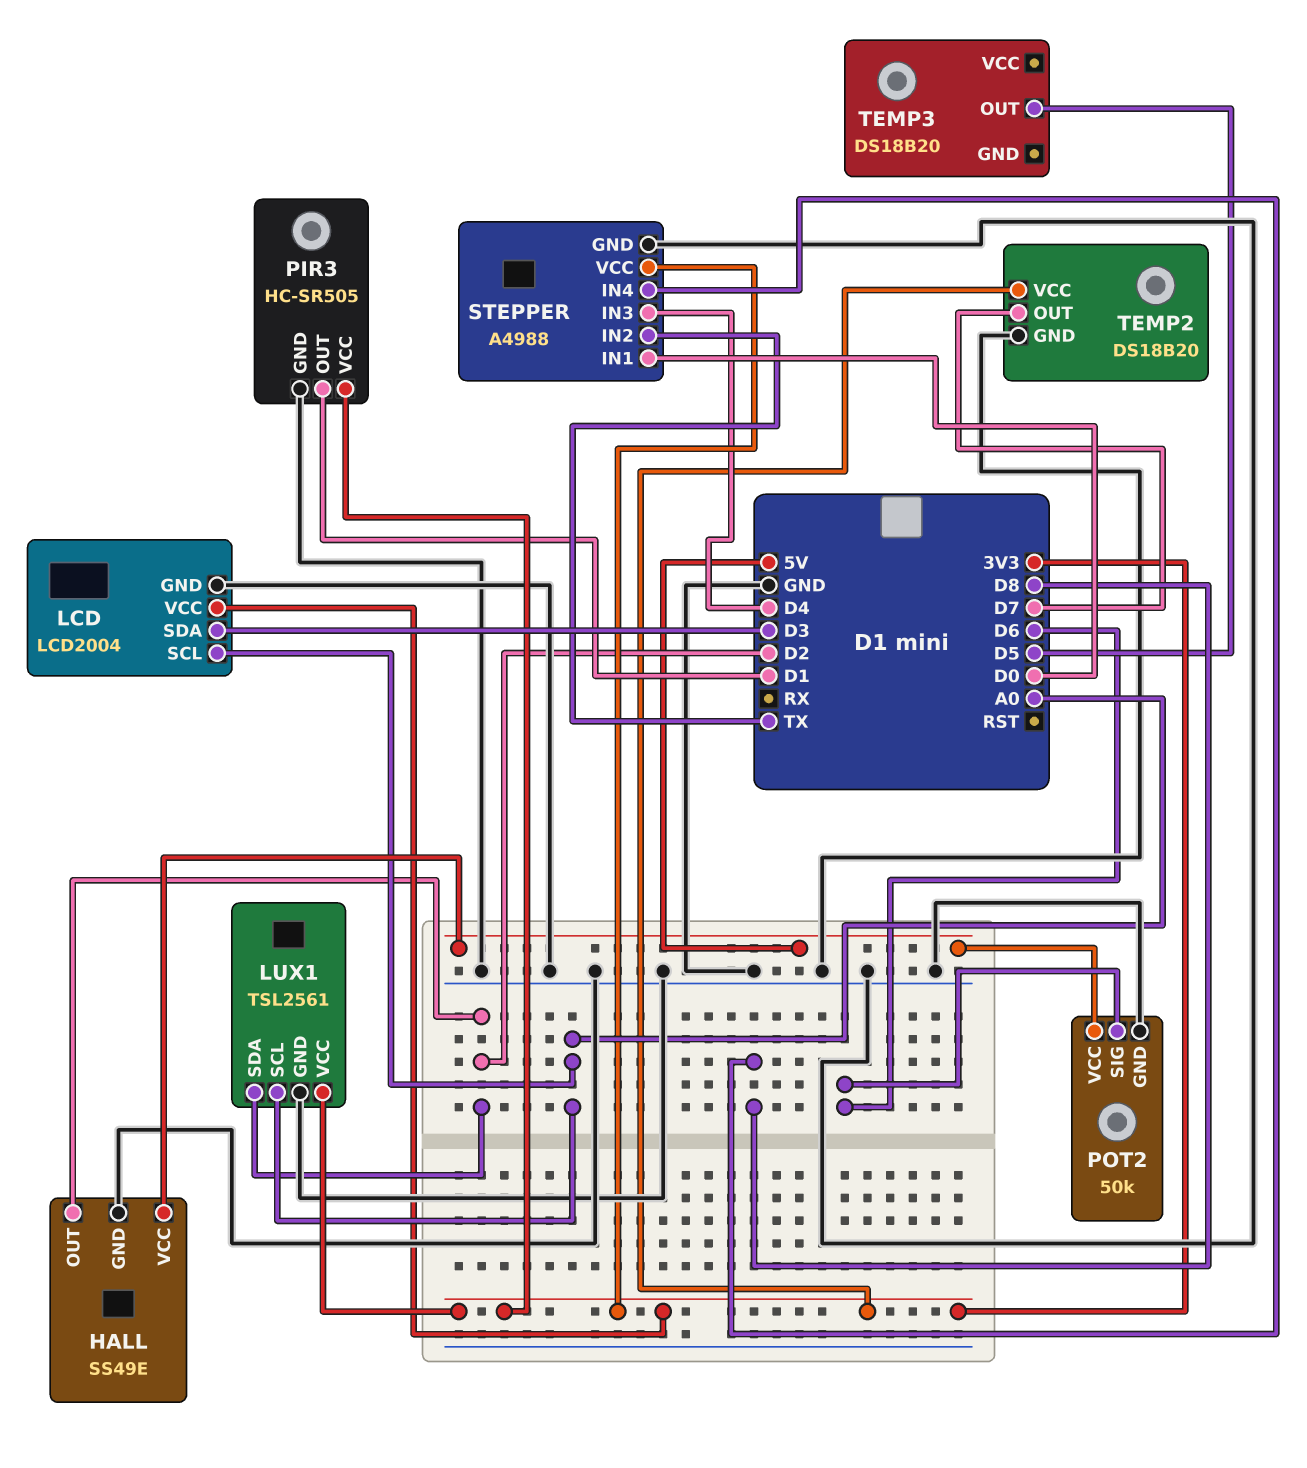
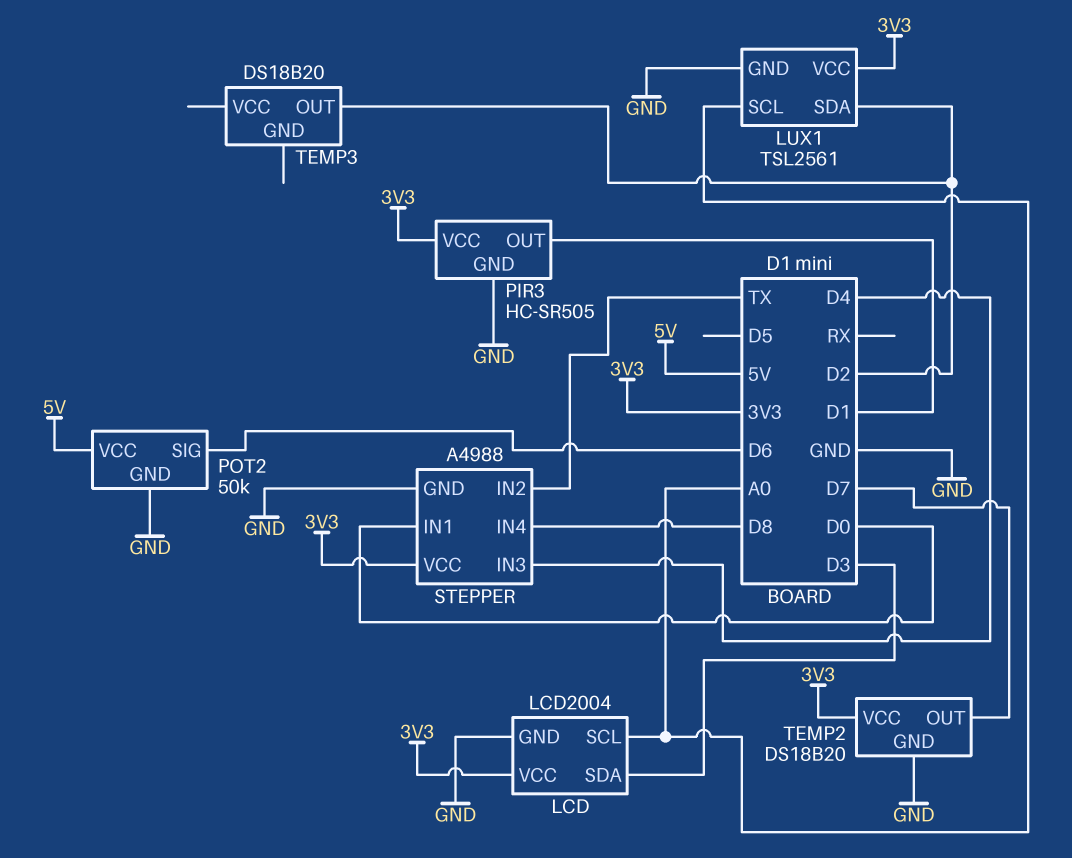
HALL: SS49E -> none
HALL pin GND: GND -> none
HALL pin OUT: D2 -> none
HALL pin VCC: 5V -> none
TEMP3 pin OUT: D5 -> D2

